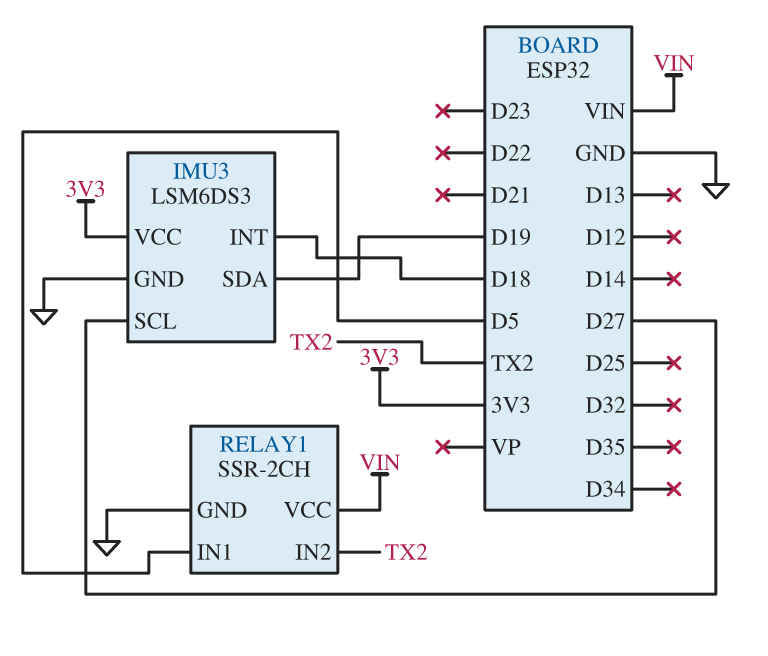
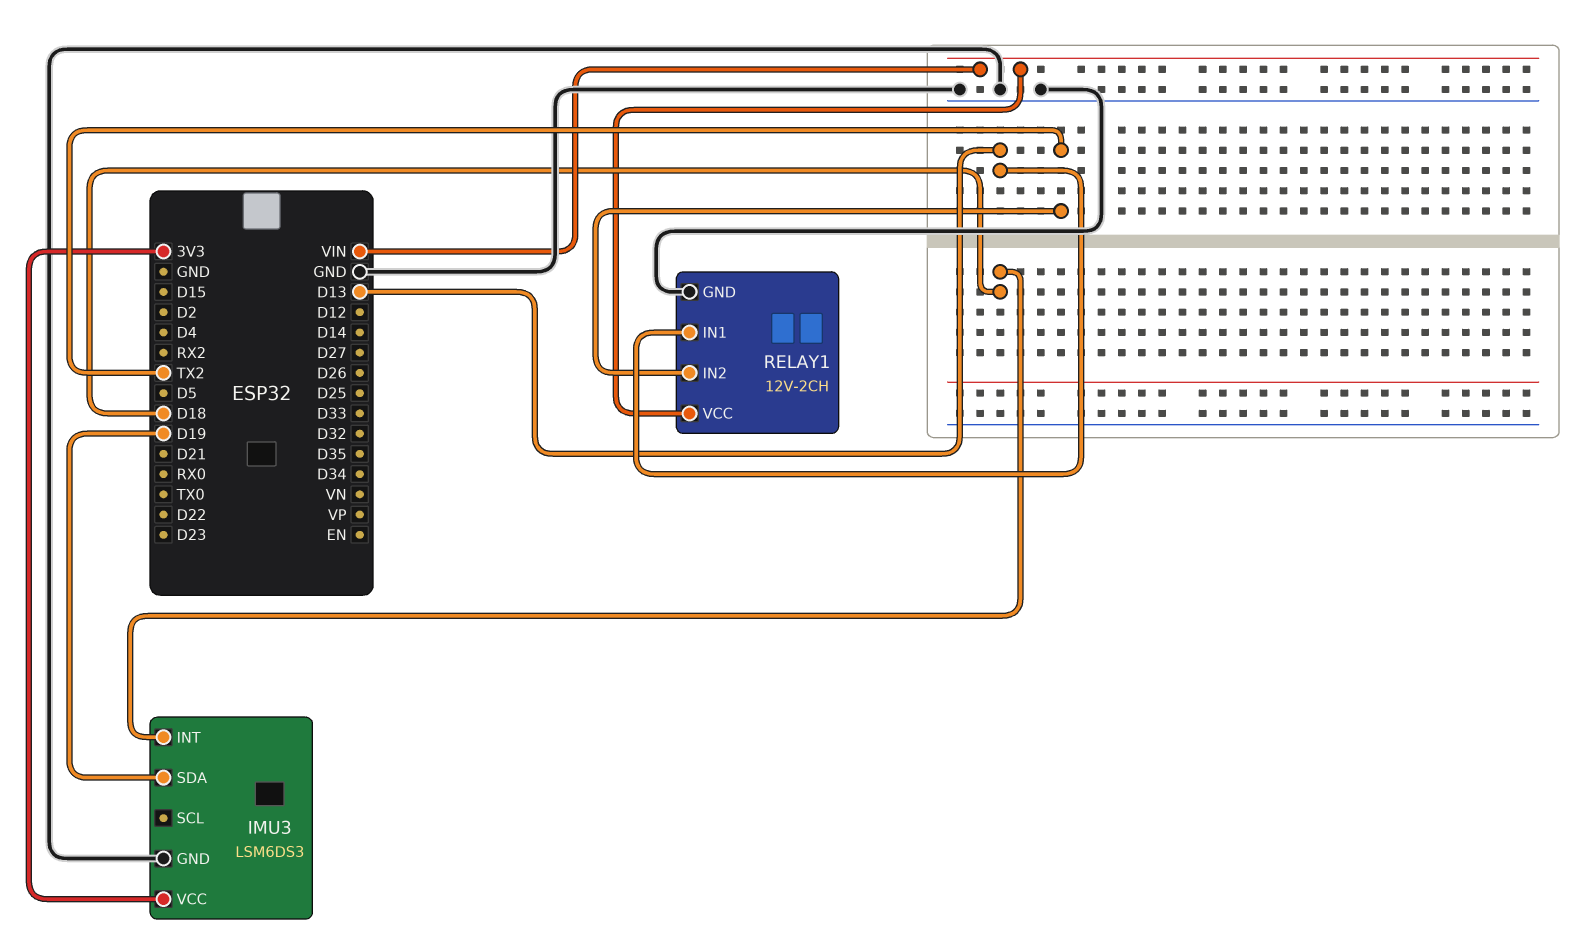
IMU3 pin SCL: D27 -> none
RELAY1: SSR-2CH -> 12V-2CH
RELAY1 pin IN1: D5 -> D13

